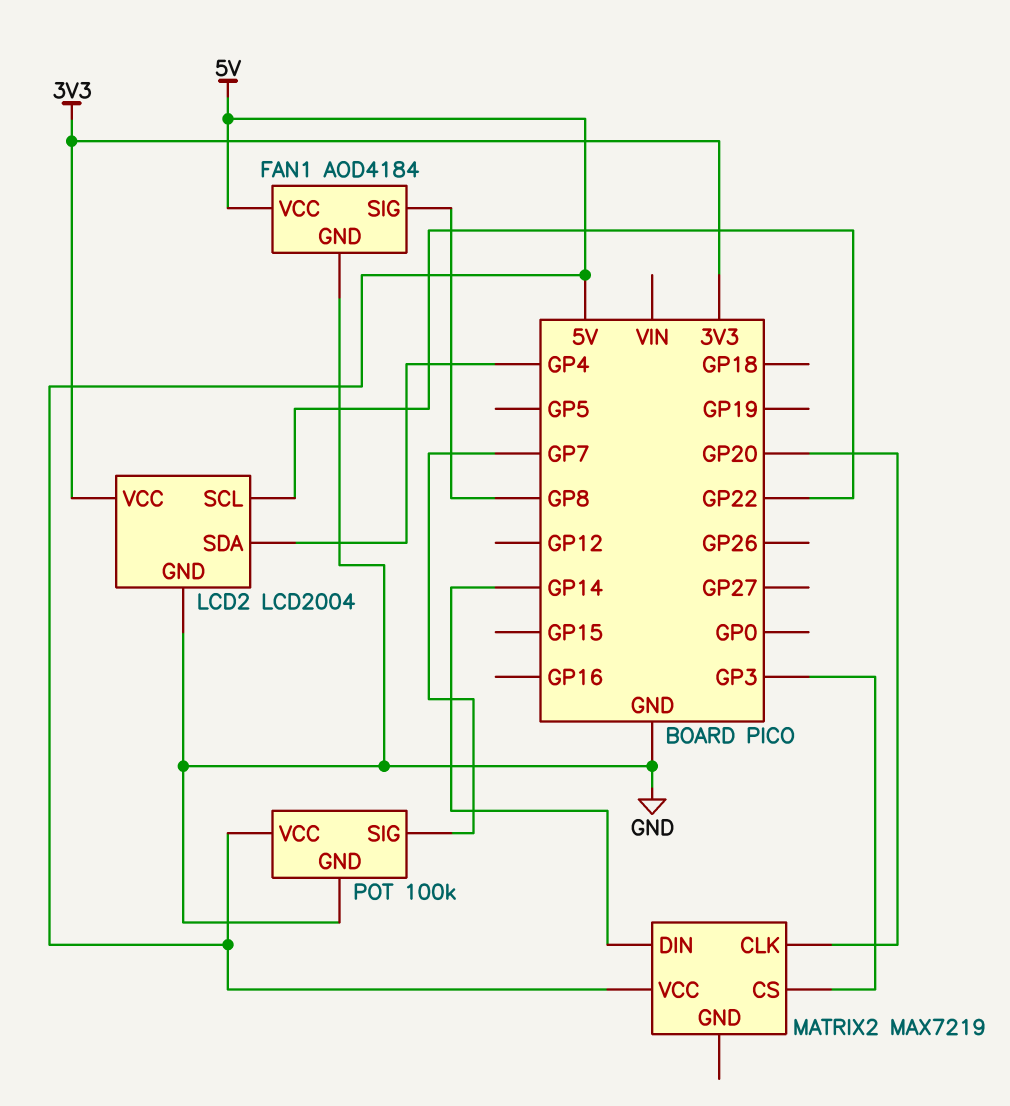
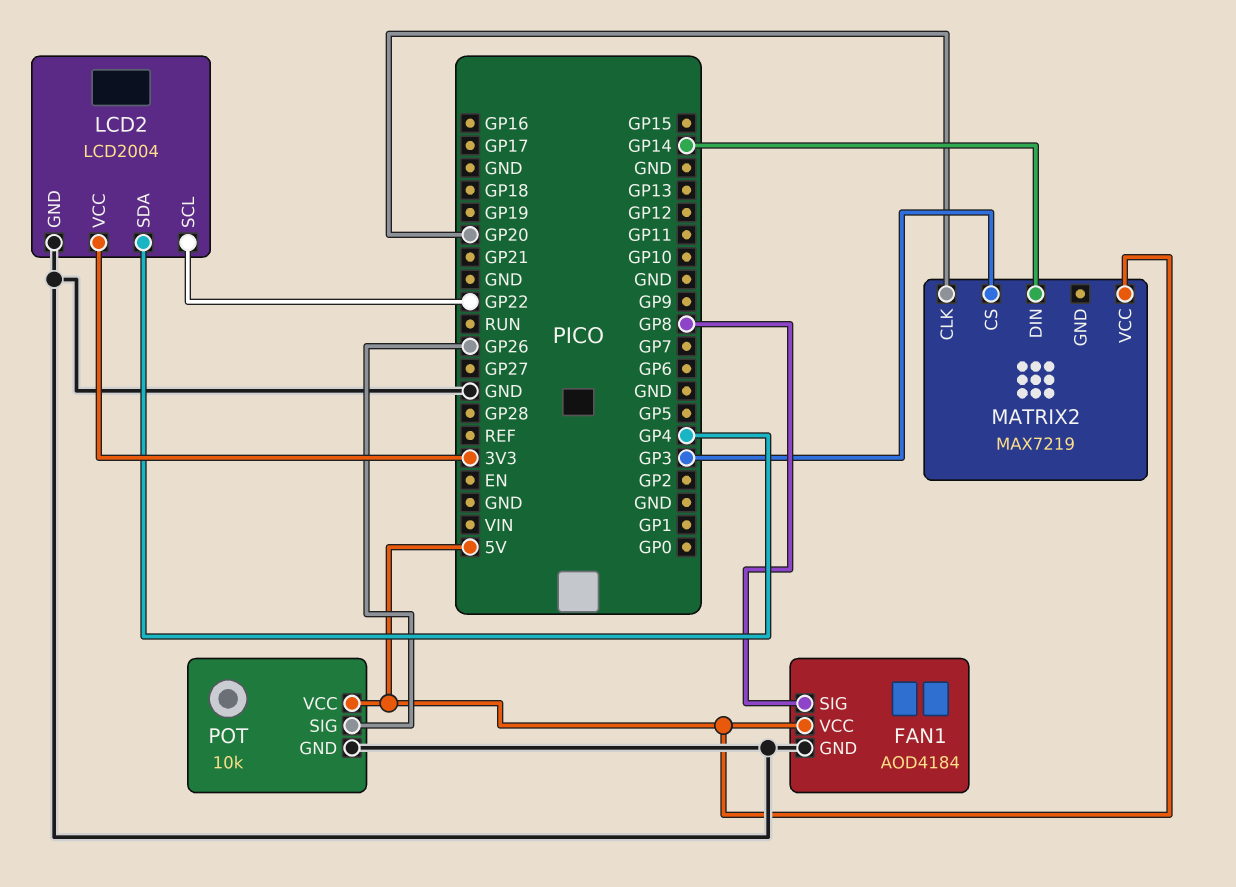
POT: 100k -> 10k
POT pin SIG: GP7 -> GP26

